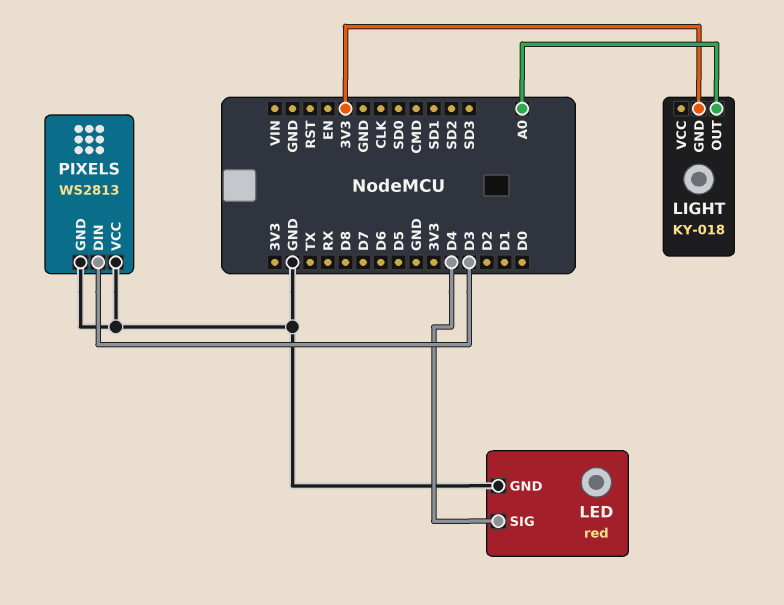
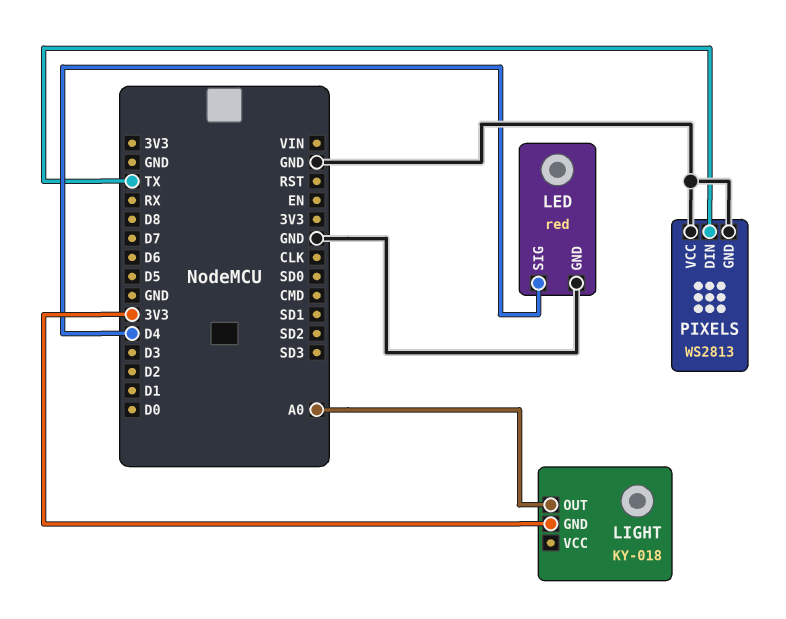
PIXELS pin DIN: D3 -> TX

